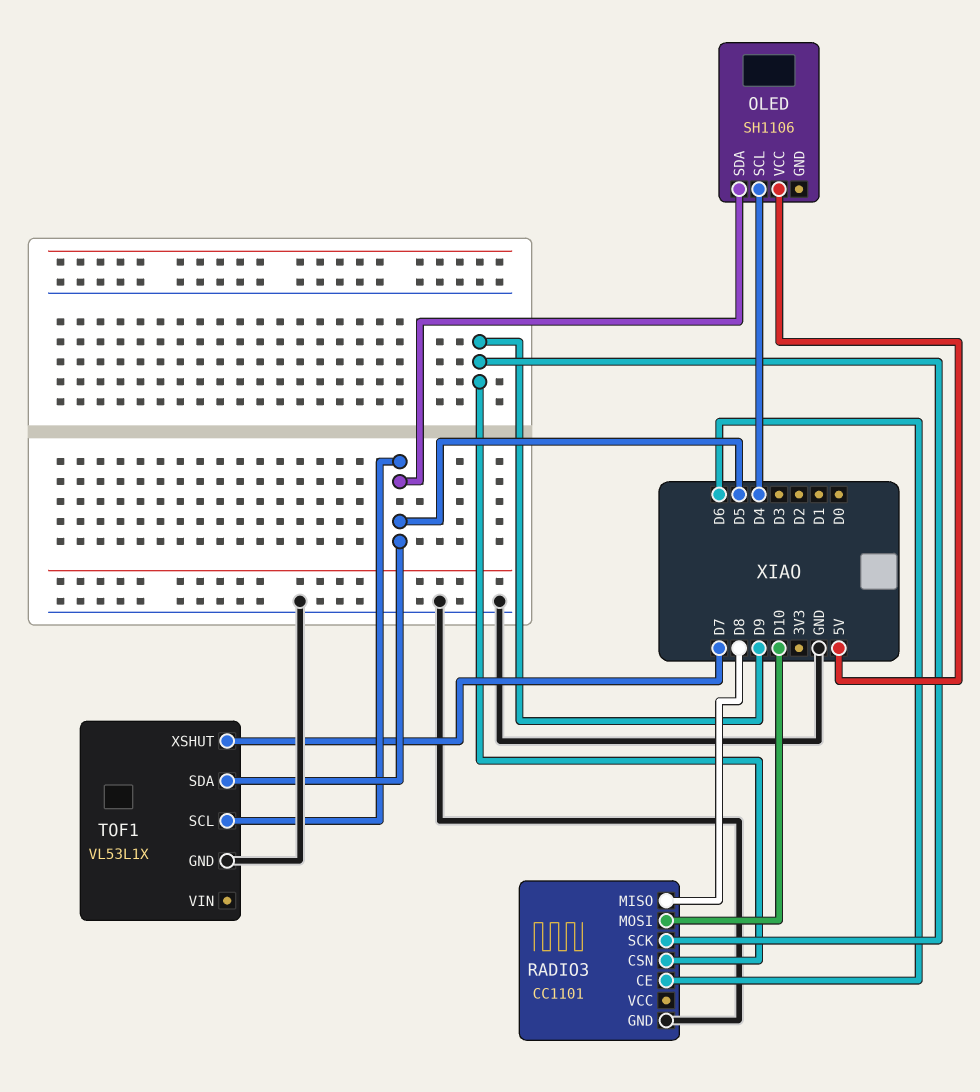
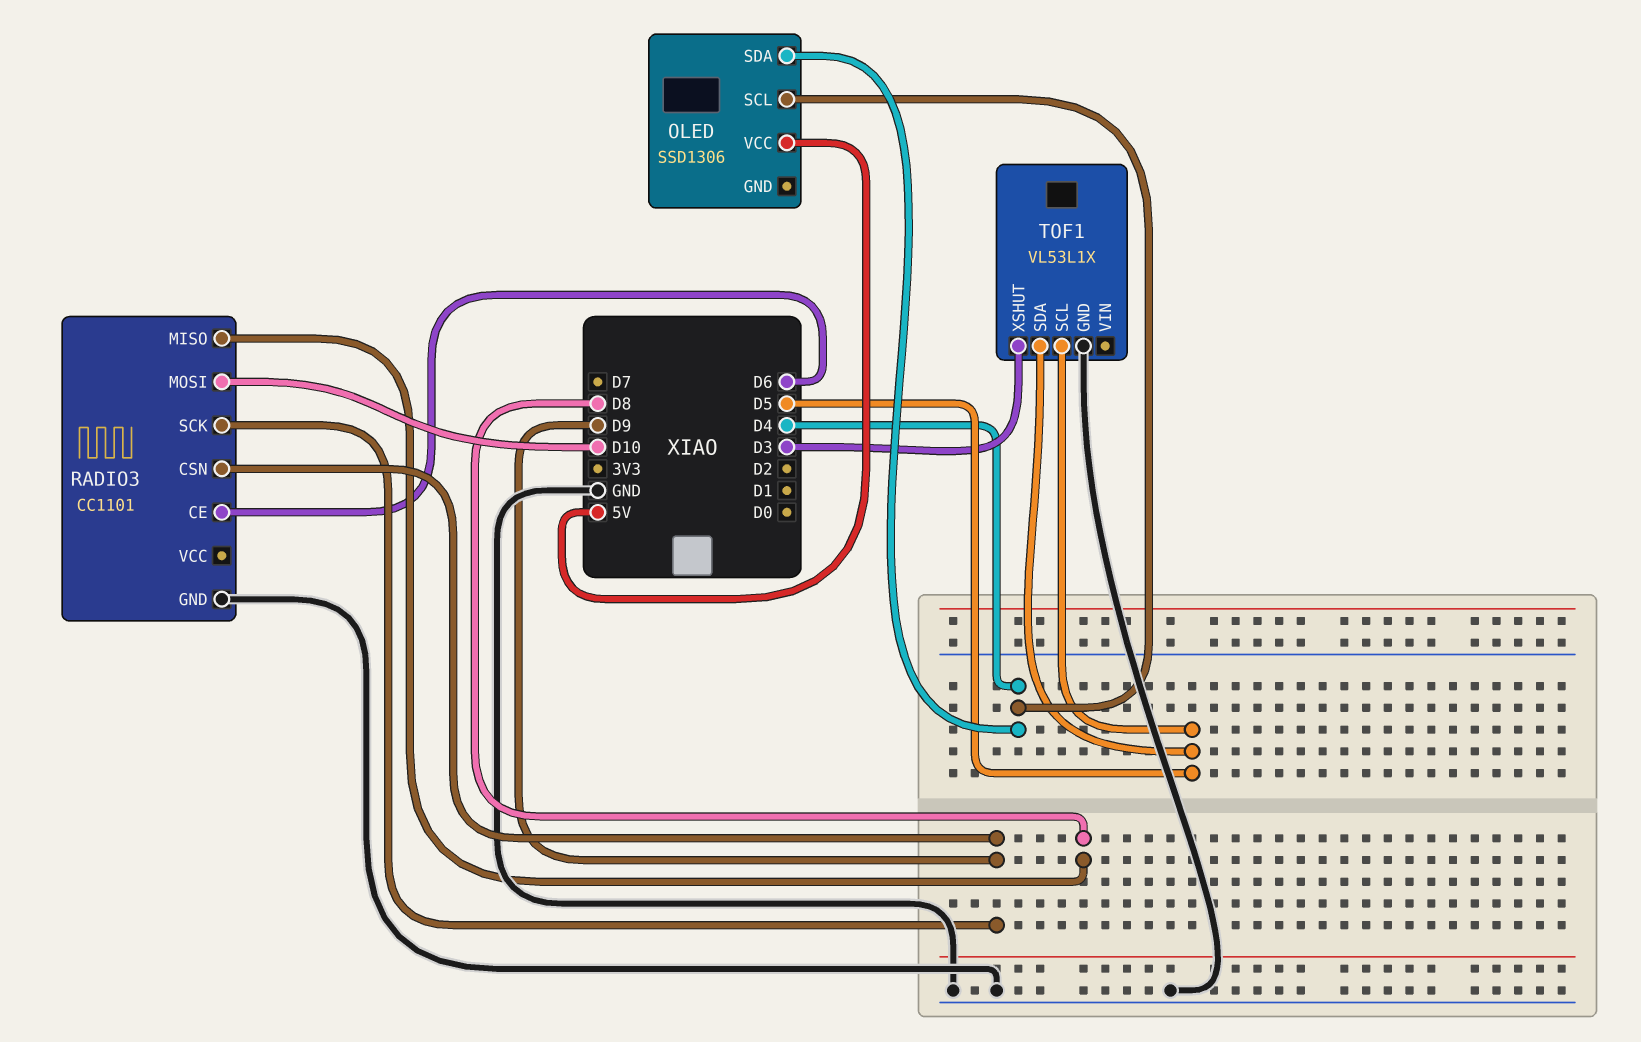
OLED: SH1106 -> SSD1306
OLED pin SDA: D5 -> D4
TOF1 pin XSHUT: D7 -> D3

